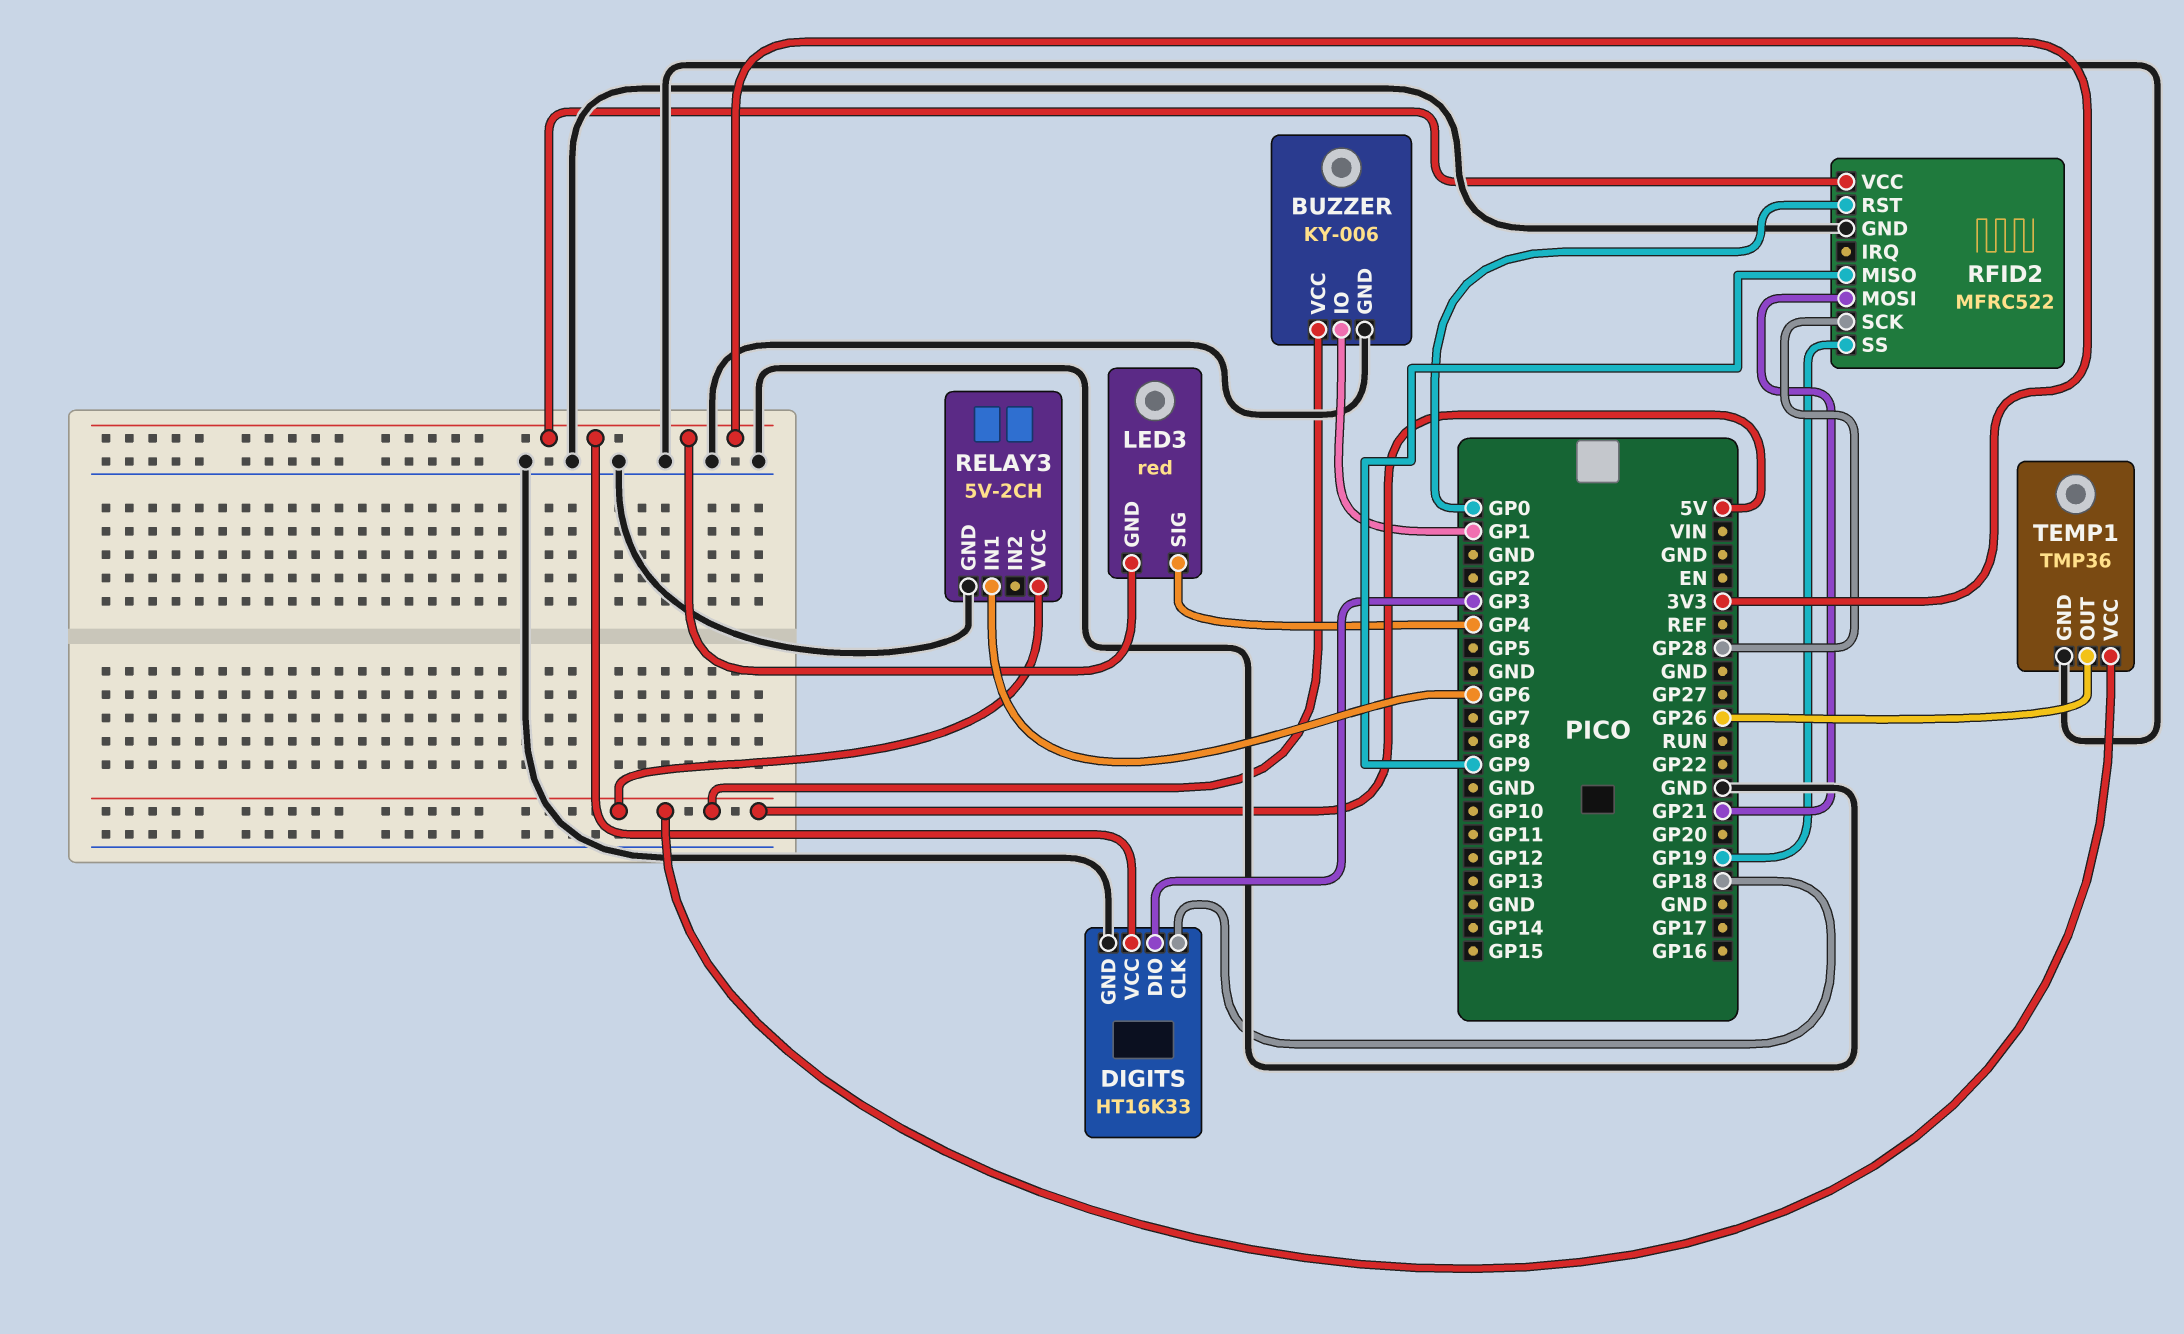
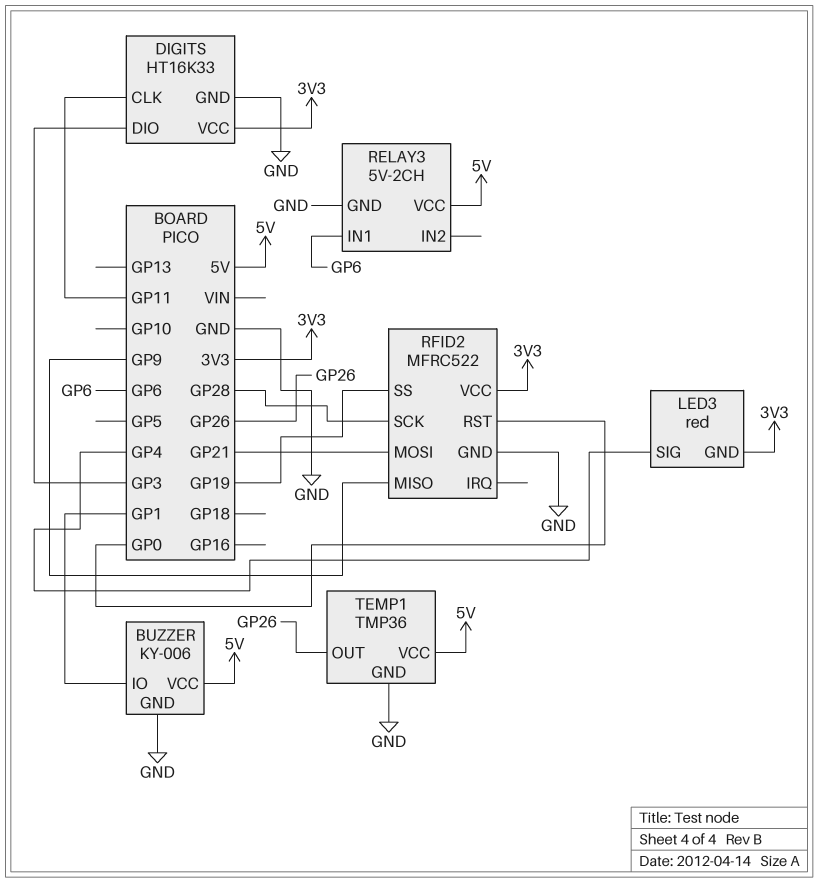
DIGITS pin CLK: GP18 -> GP11

